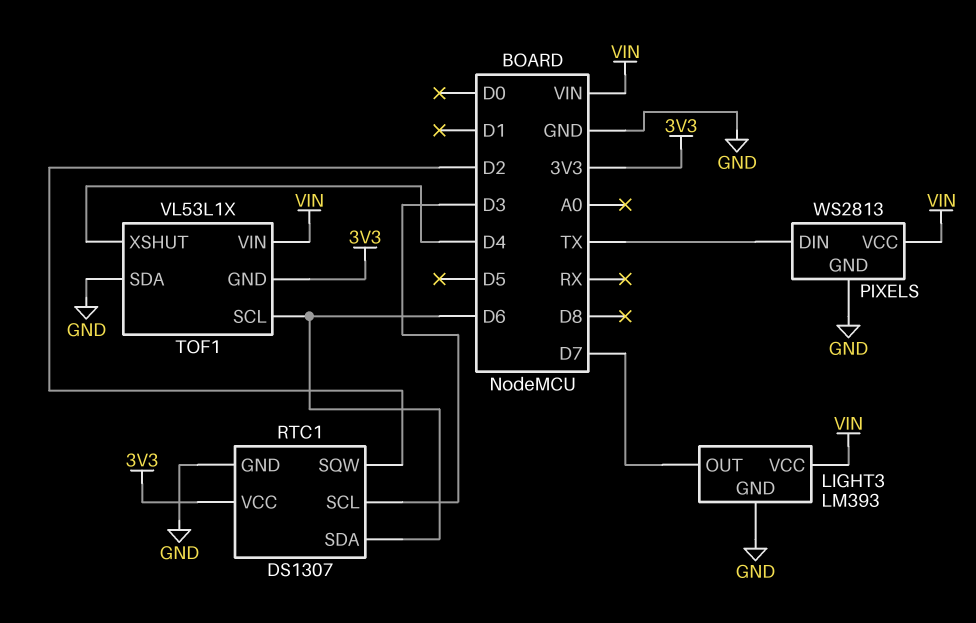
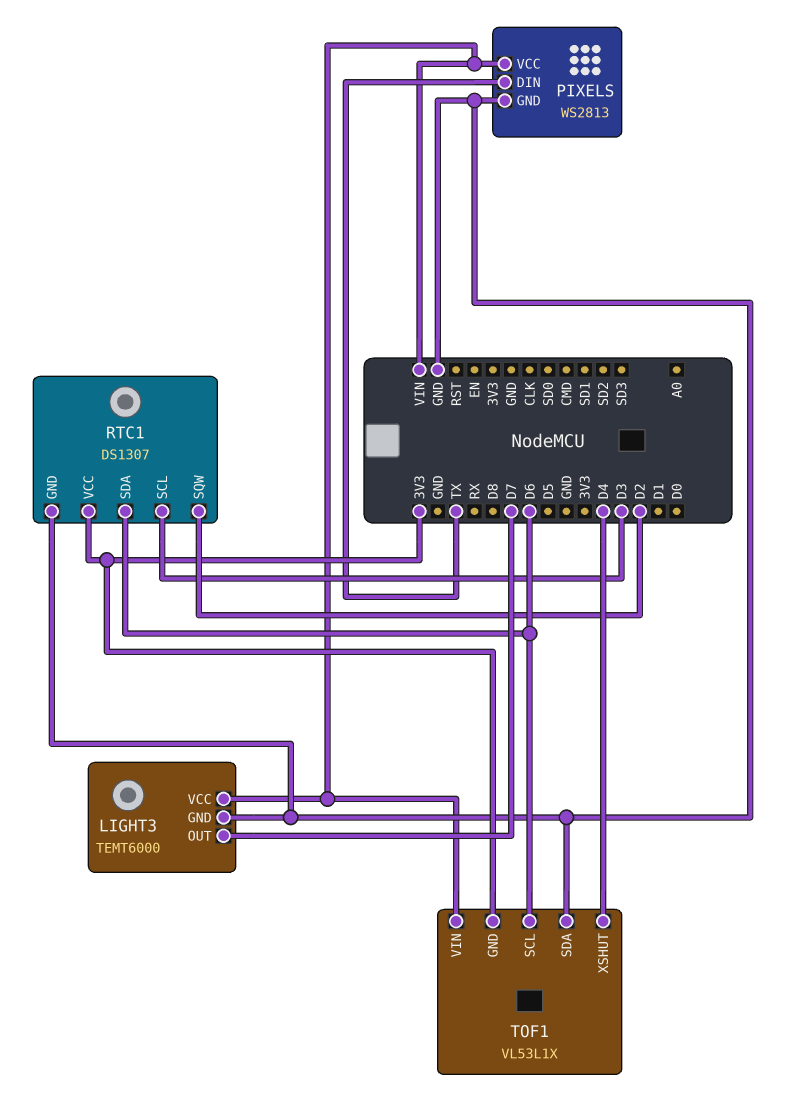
LIGHT3: LM393 -> TEMT6000

